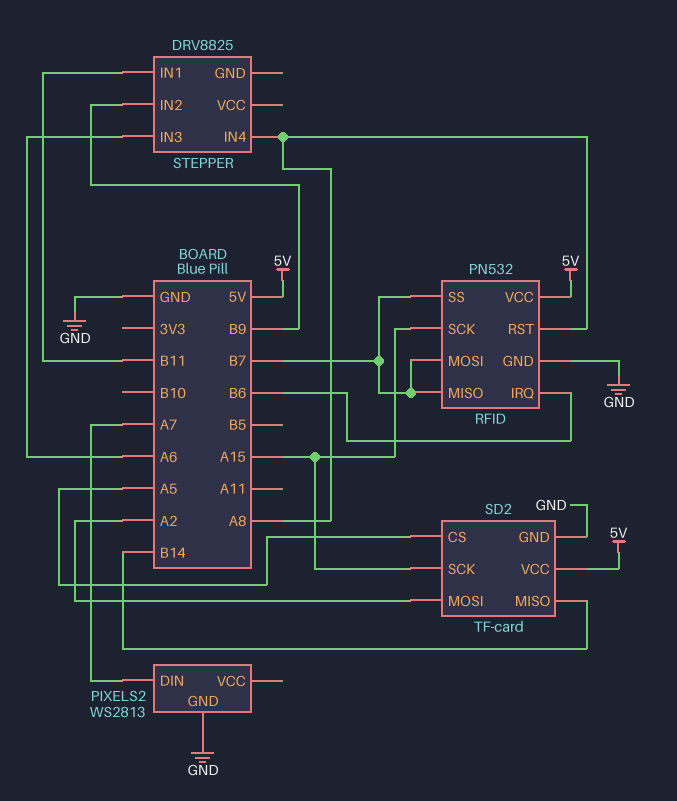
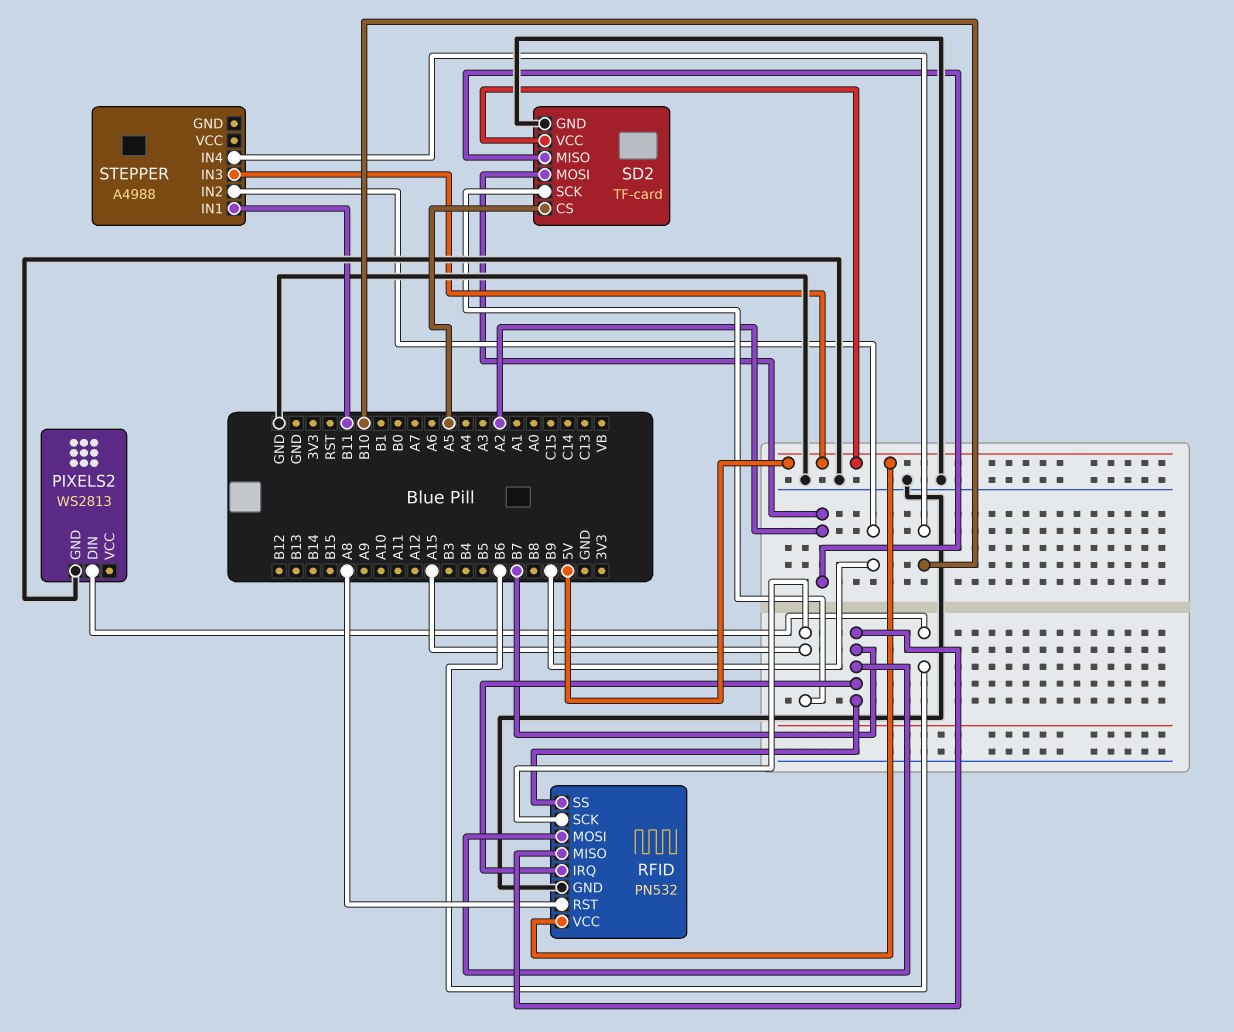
PIXELS2 pin DIN: A7 -> B6
RFID pin IRQ: B6 -> B7
SD2 pin MISO: B14 -> A2
STEPPER: DRV8825 -> A4988
STEPPER pin IN3: A6 -> 5V
STEPPER pin IN4: A8 -> B10

